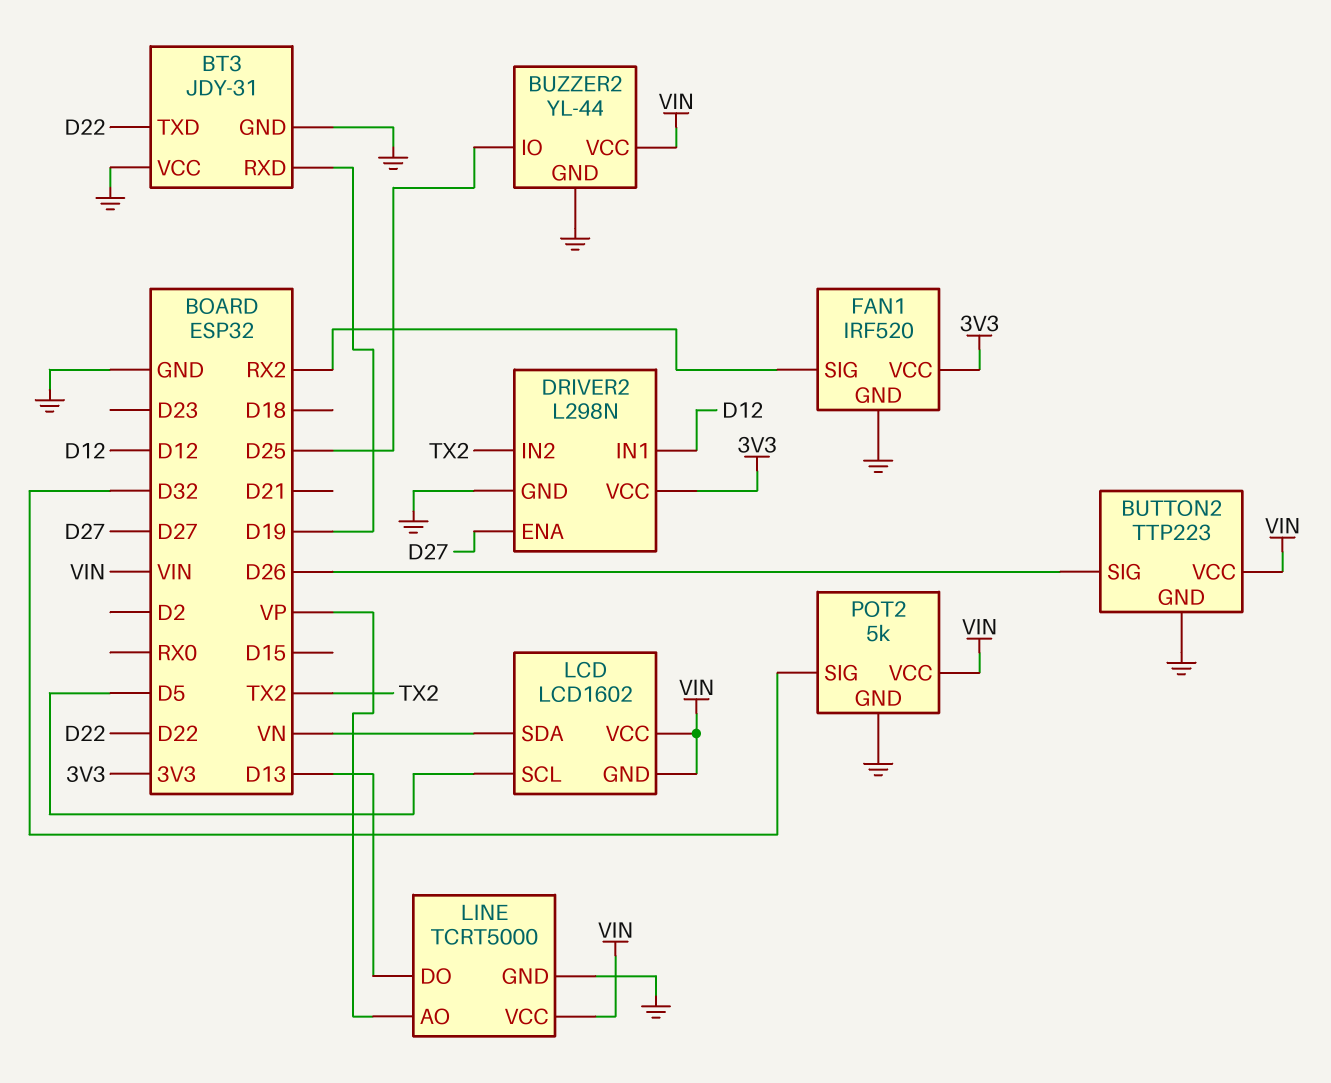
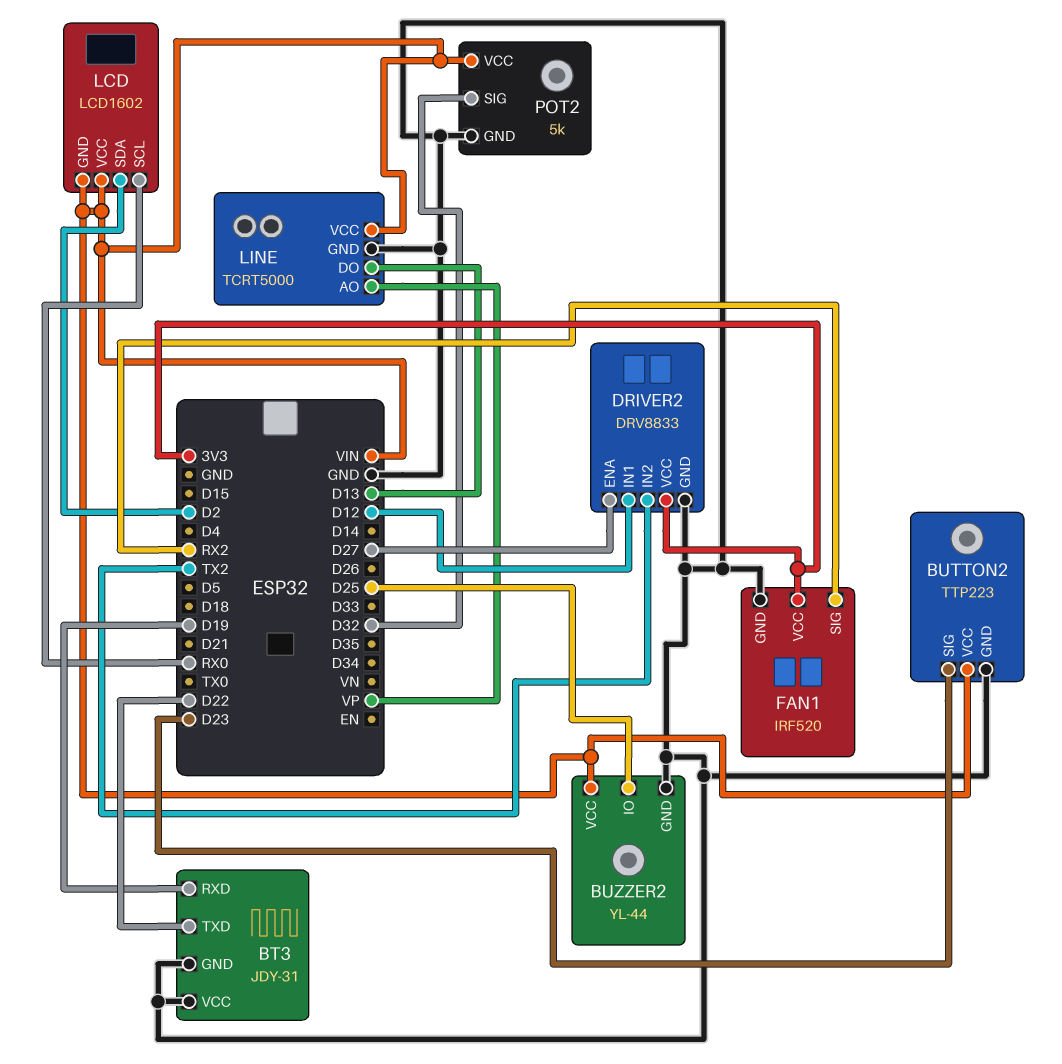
BUTTON2 pin SIG: D26 -> D23
DRIVER2: L298N -> DRV8833
LCD pin SCL: D5 -> RX0
LCD pin SDA: VN -> D2

